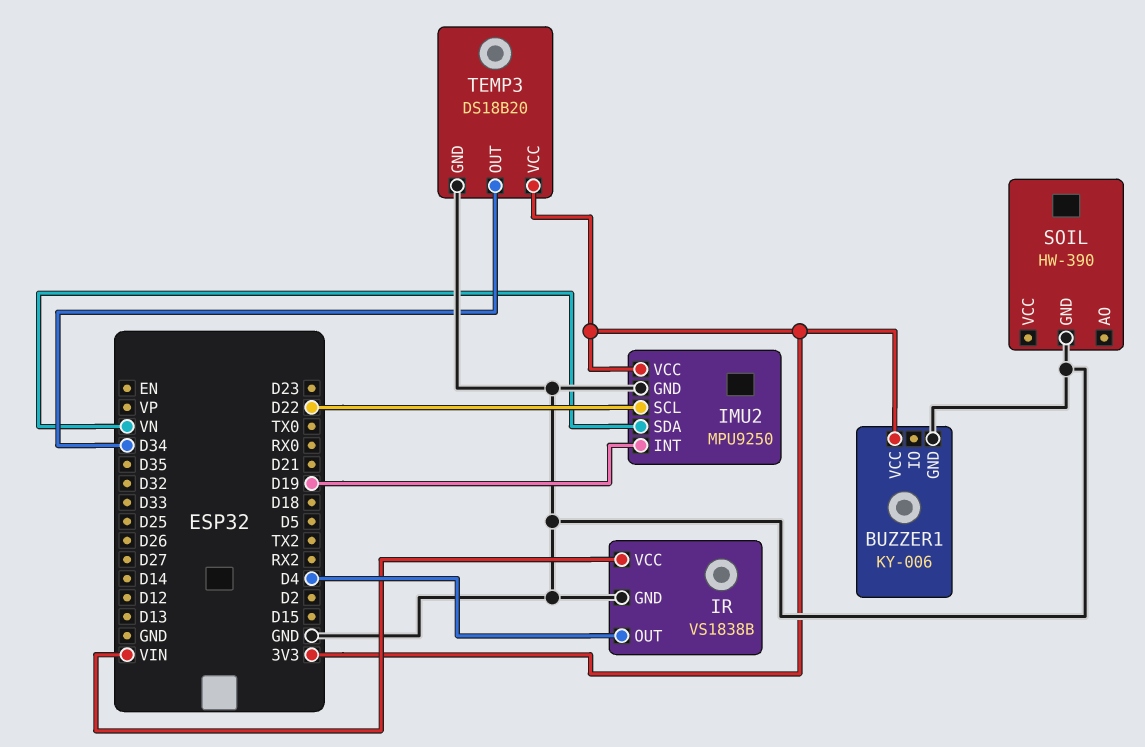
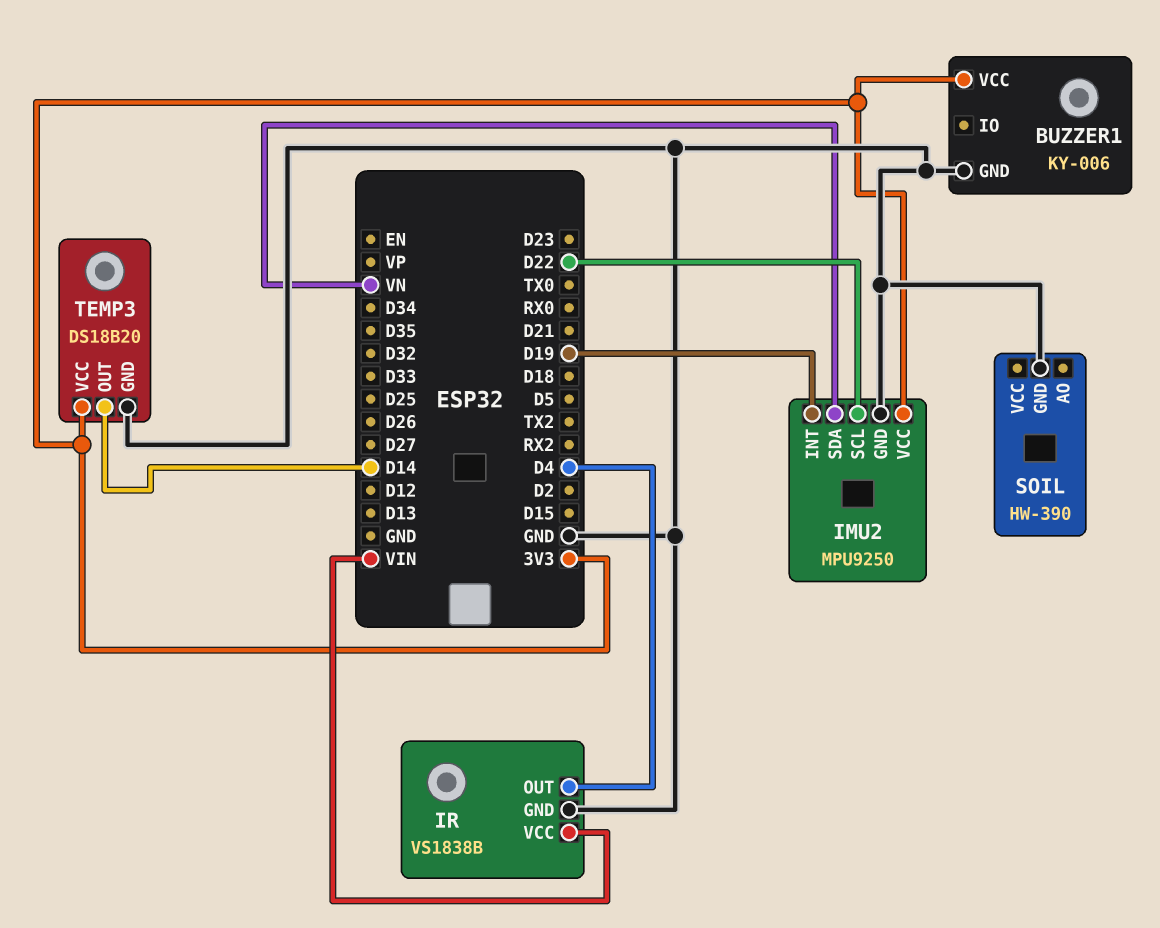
TEMP3 pin OUT: D34 -> D14

